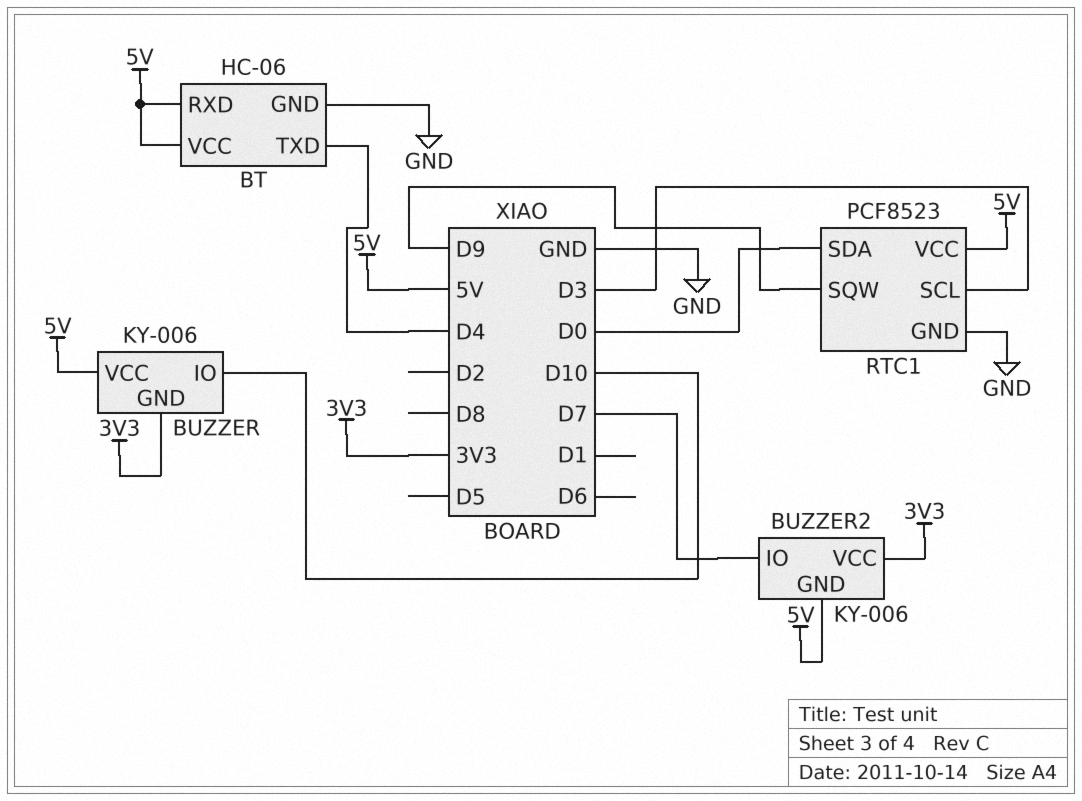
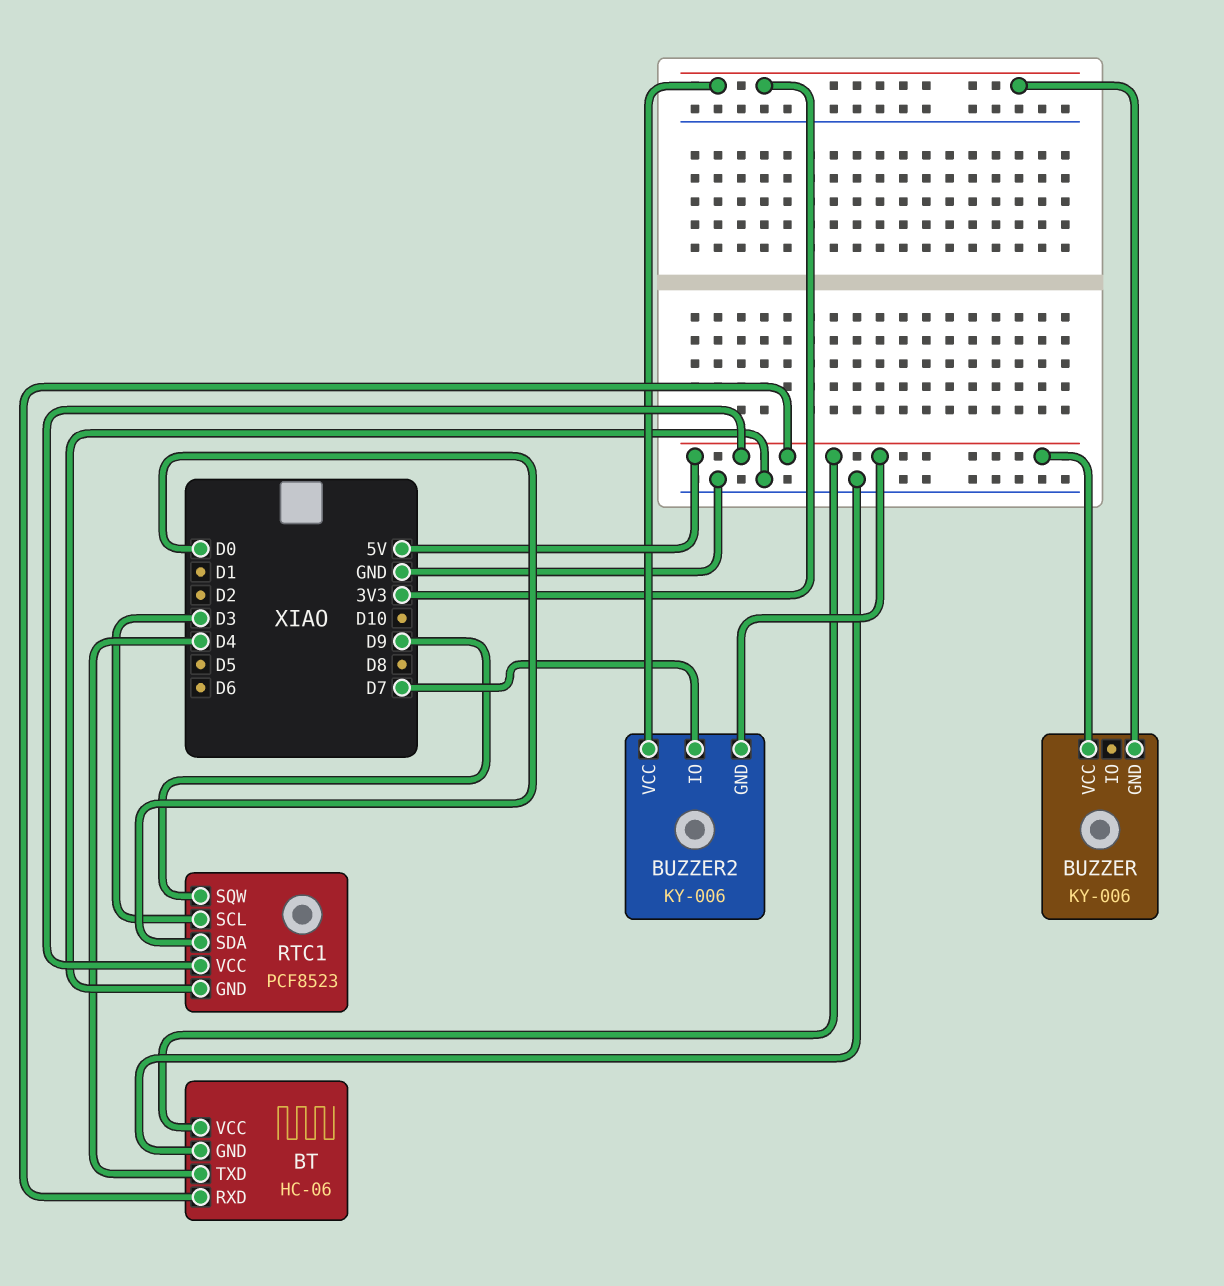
BUZZER pin IO: D10 -> none

